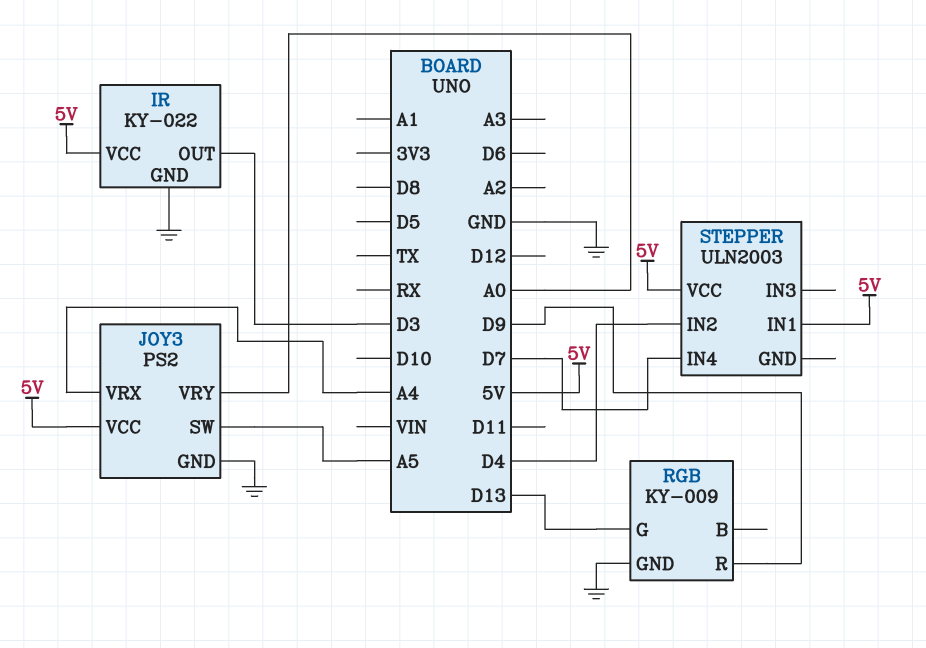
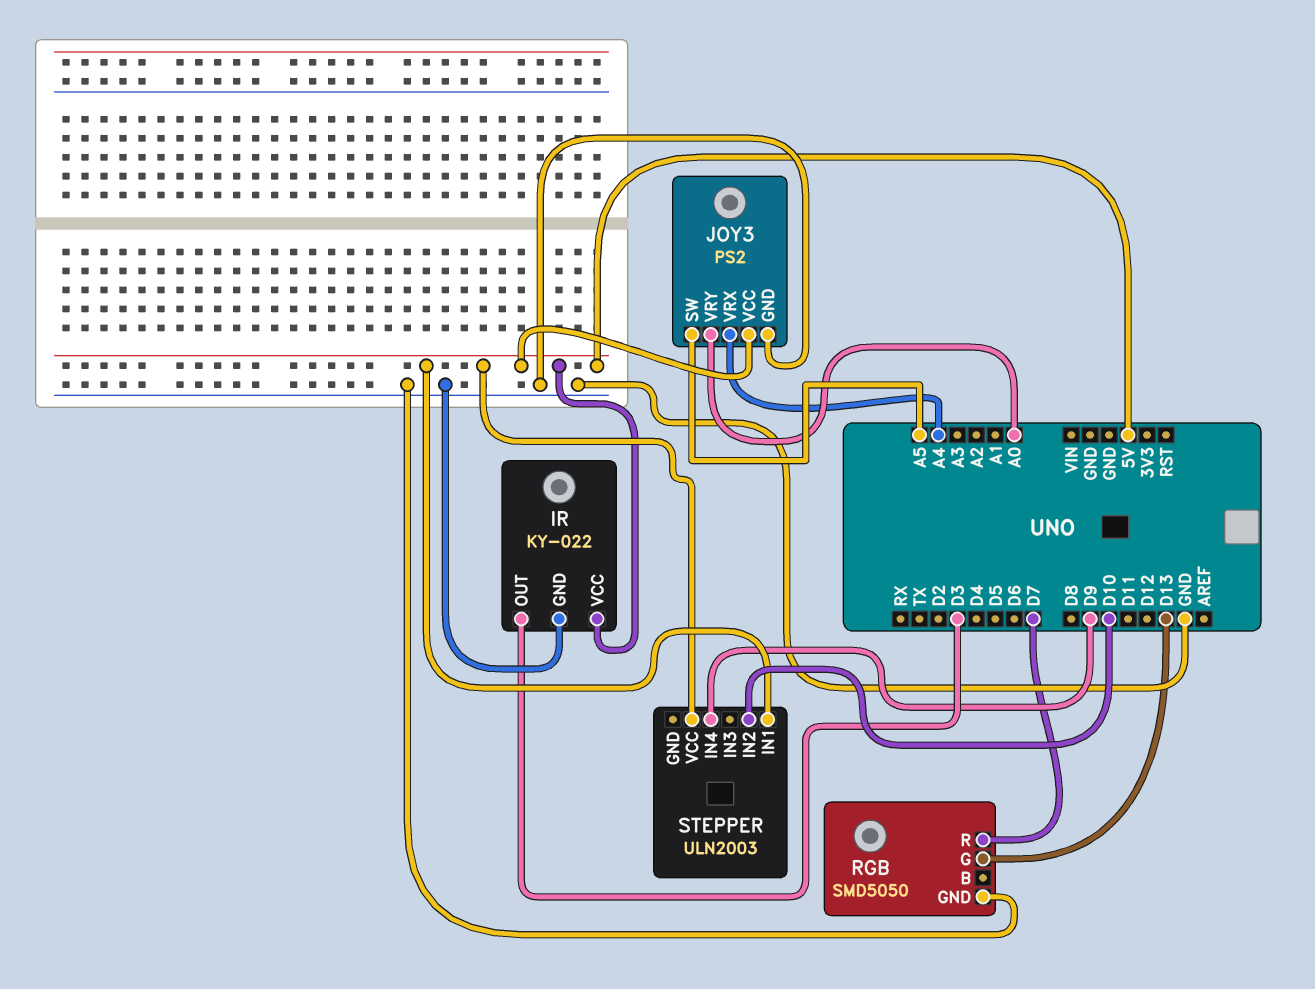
RGB: KY-009 -> SMD5050
RGB pin R: D9 -> D7
STEPPER pin IN2: D4 -> D10
STEPPER pin IN4: D7 -> D9

